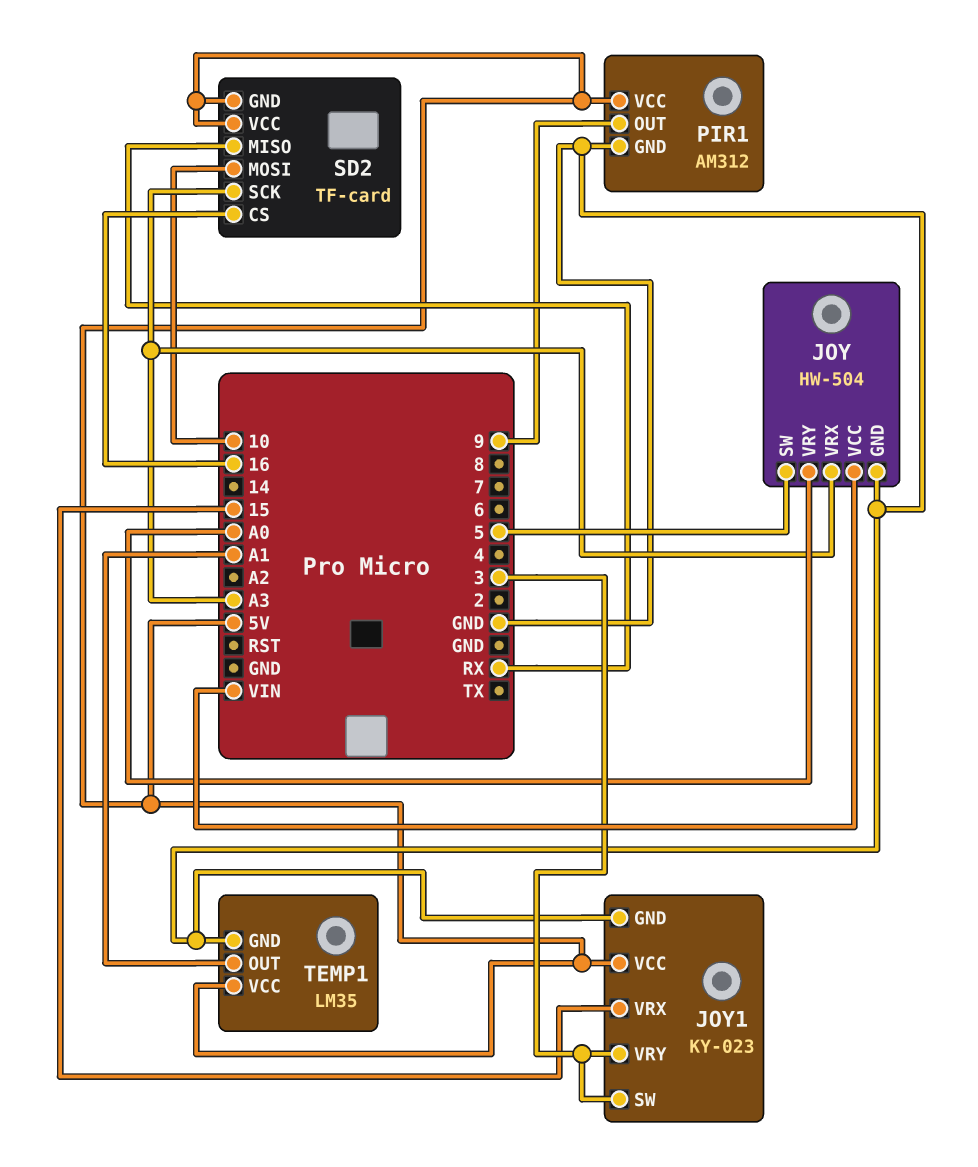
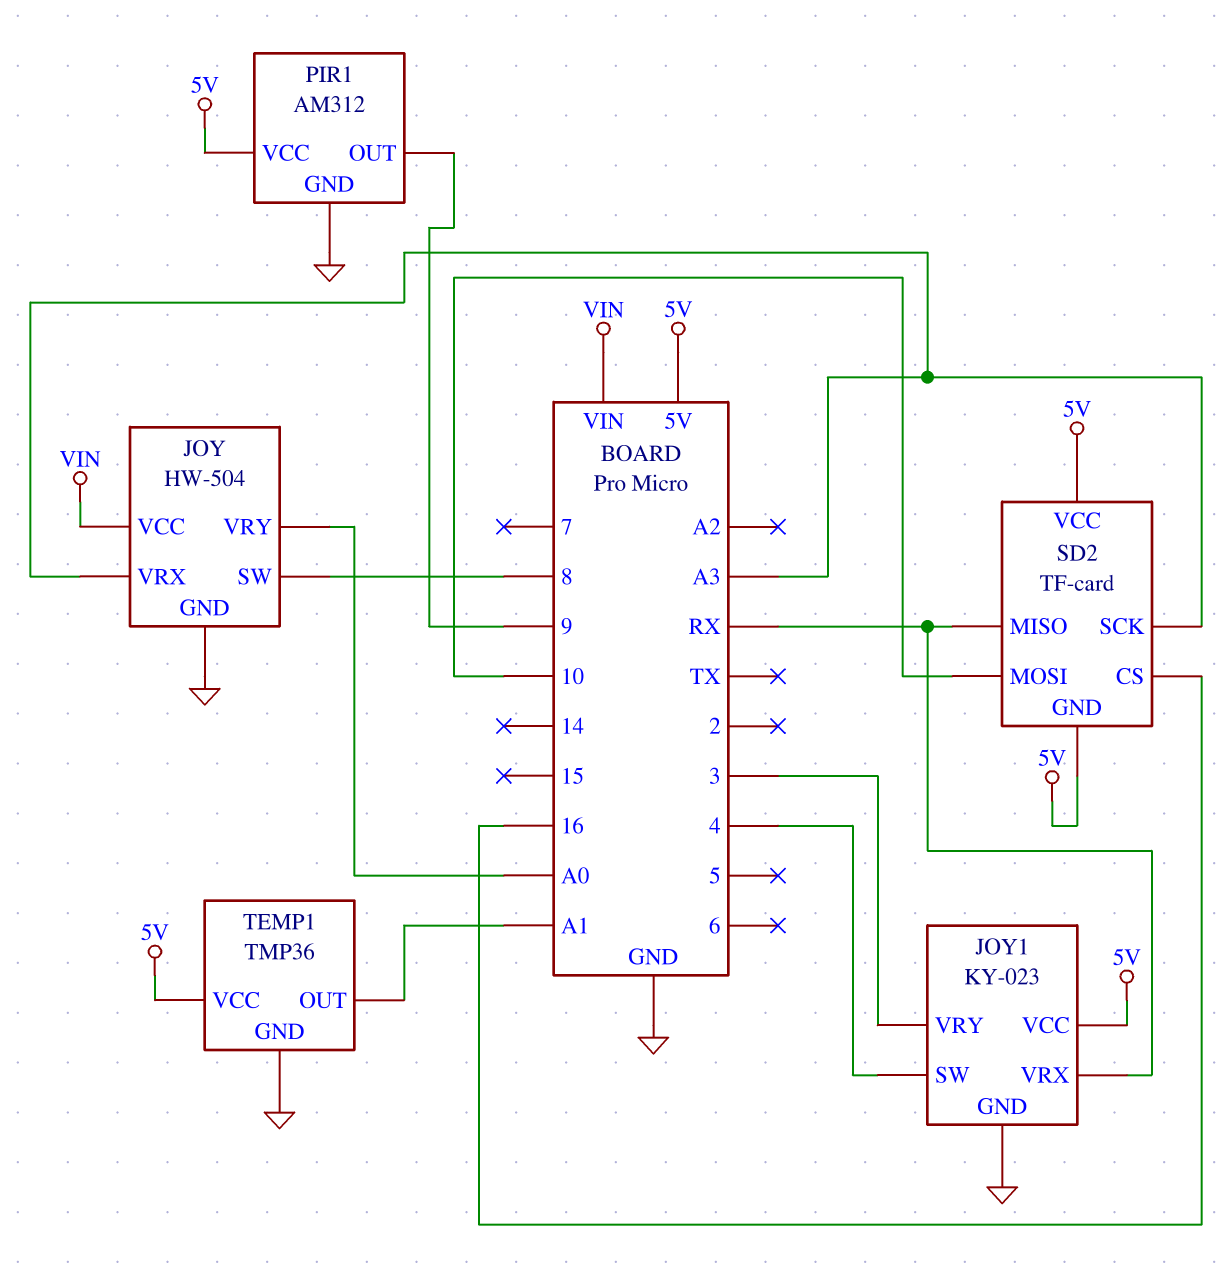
JOY pin SW: 5 -> 8
JOY1 pin SW: 3 -> 4
JOY1 pin VRX: 15 -> RX
TEMP1: LM35 -> TMP36

